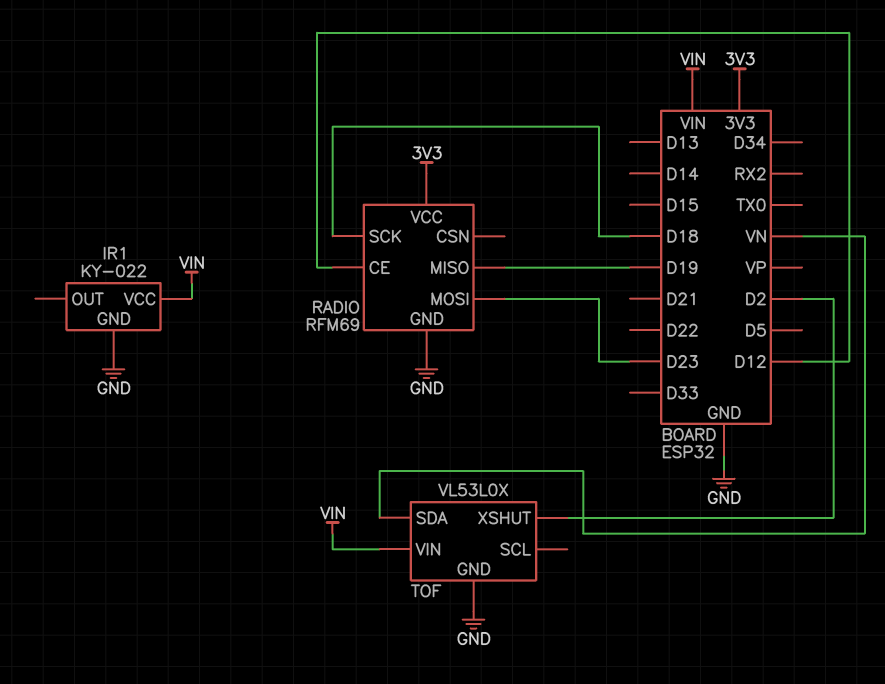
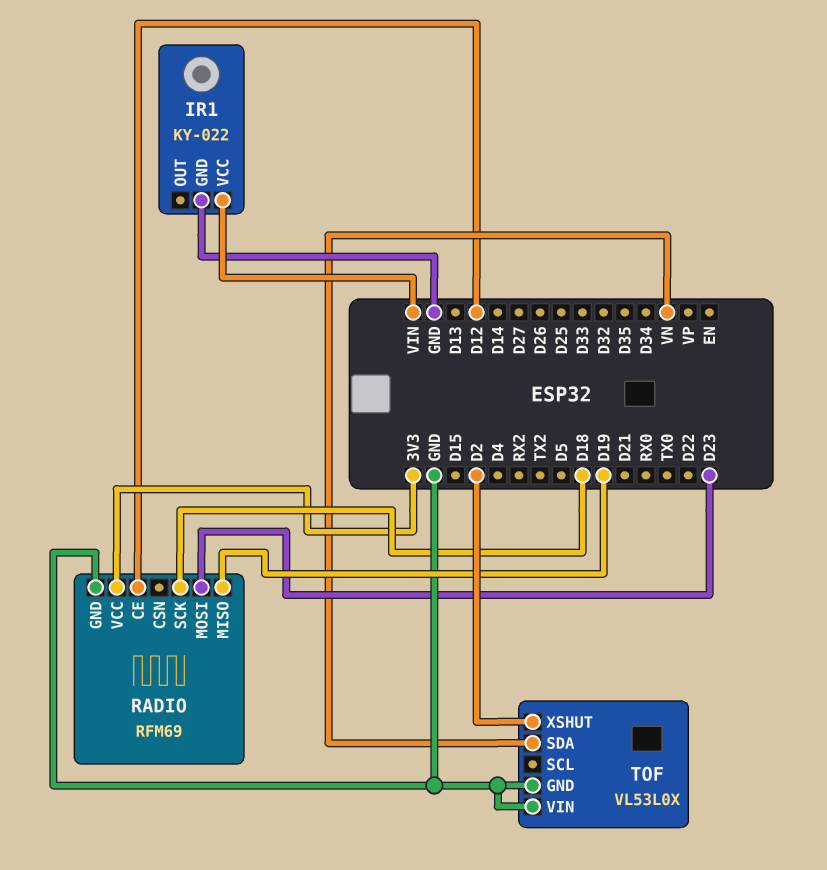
TOF pin VIN: VIN -> GND

